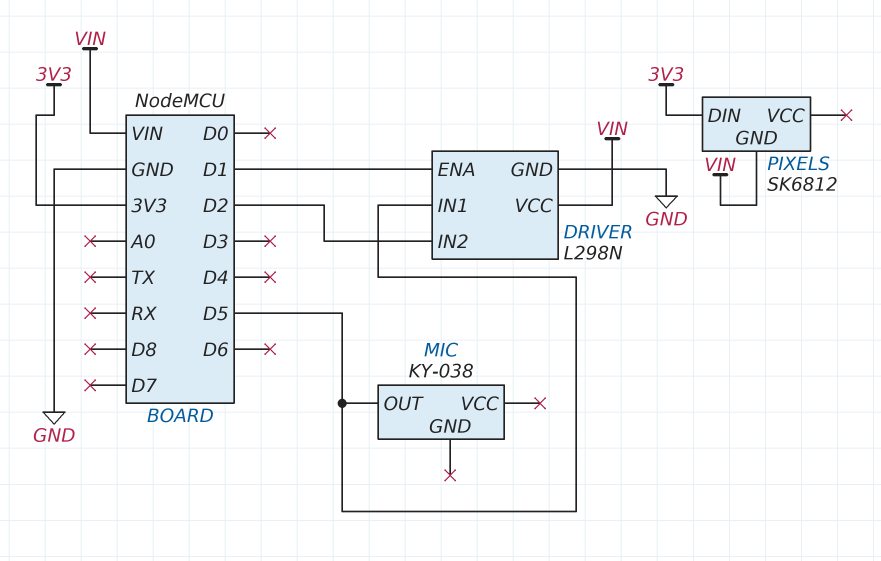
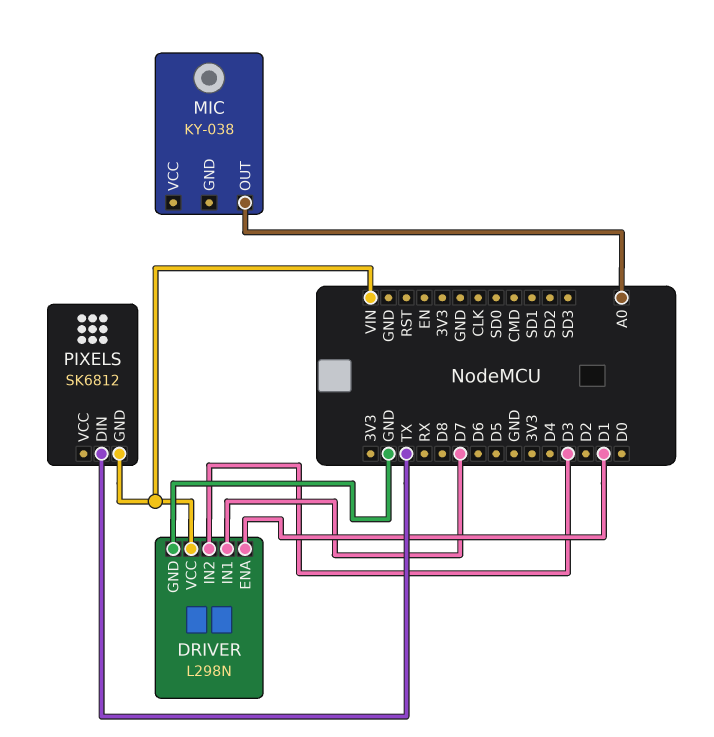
DRIVER pin IN1: D5 -> D7
DRIVER pin IN2: D2 -> D3
MIC pin OUT: D5 -> A0
PIXELS pin DIN: 3V3 -> TX

